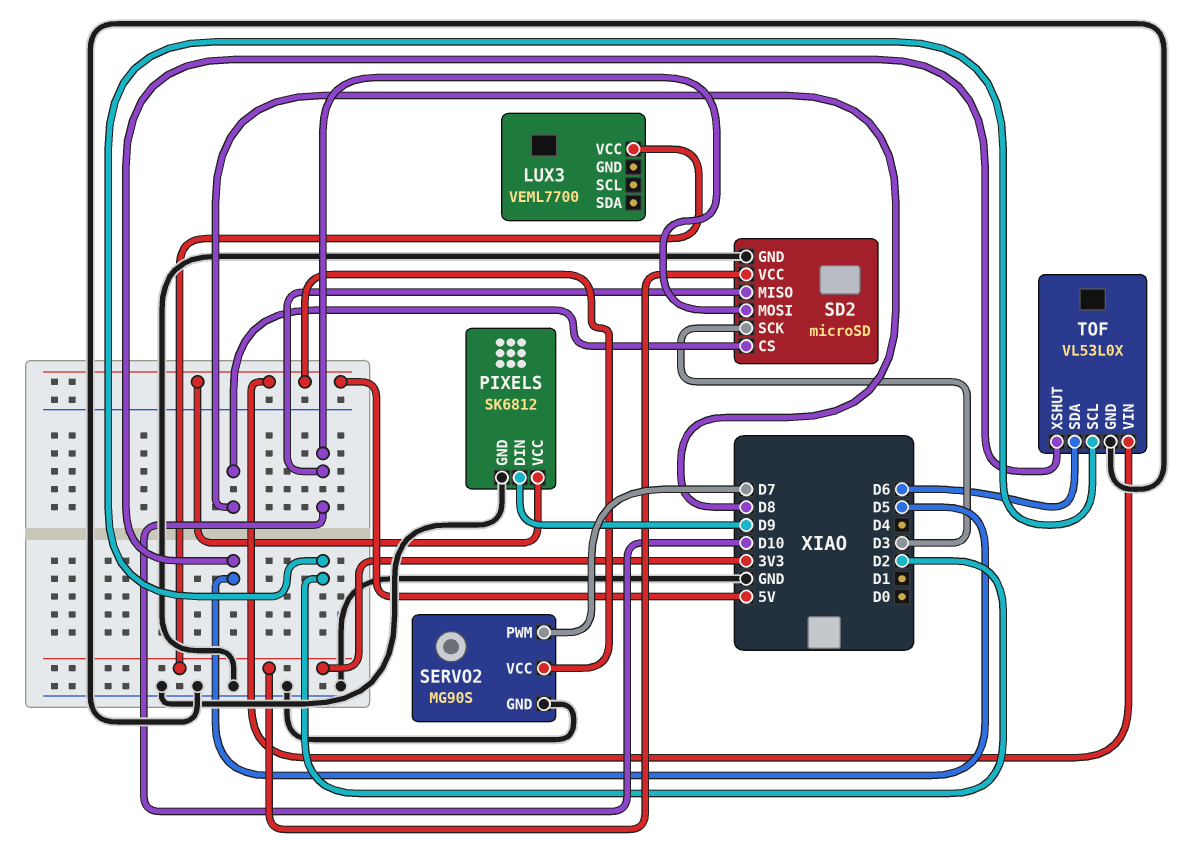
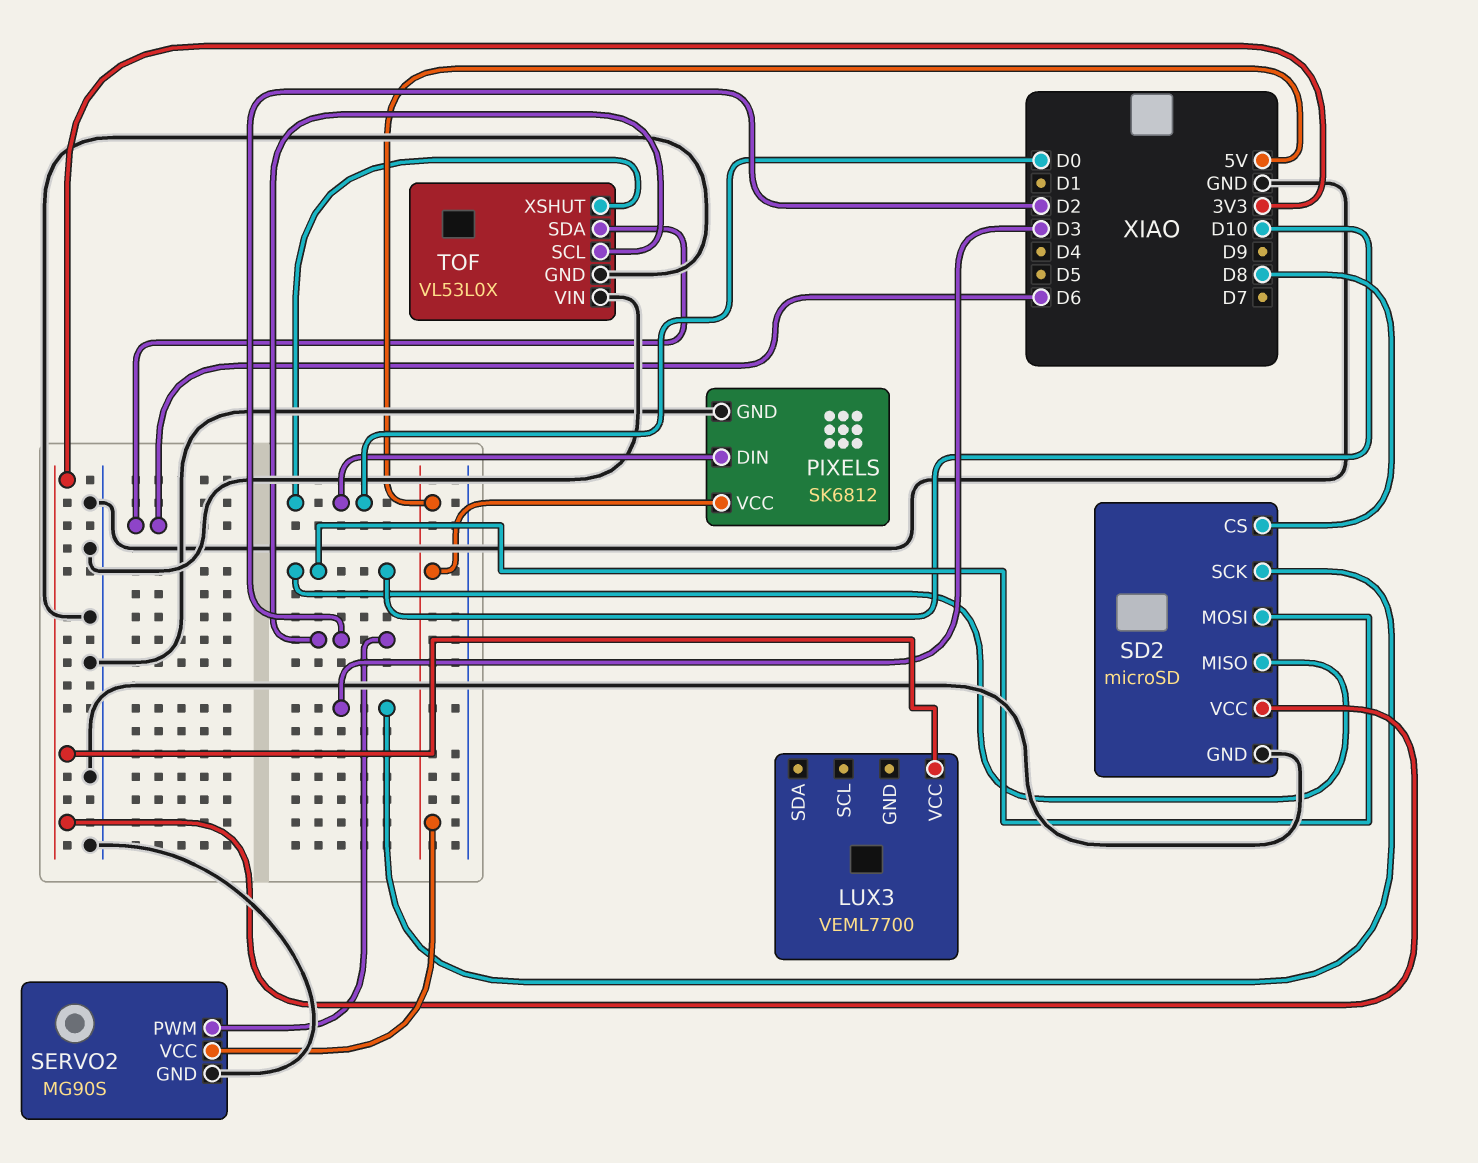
PIXELS pin DIN: D9 -> D0
SERVO2 pin PWM: D7 -> D2
TOF pin VIN: 5V -> GND
TOF pin XSHUT: D5 -> D0

